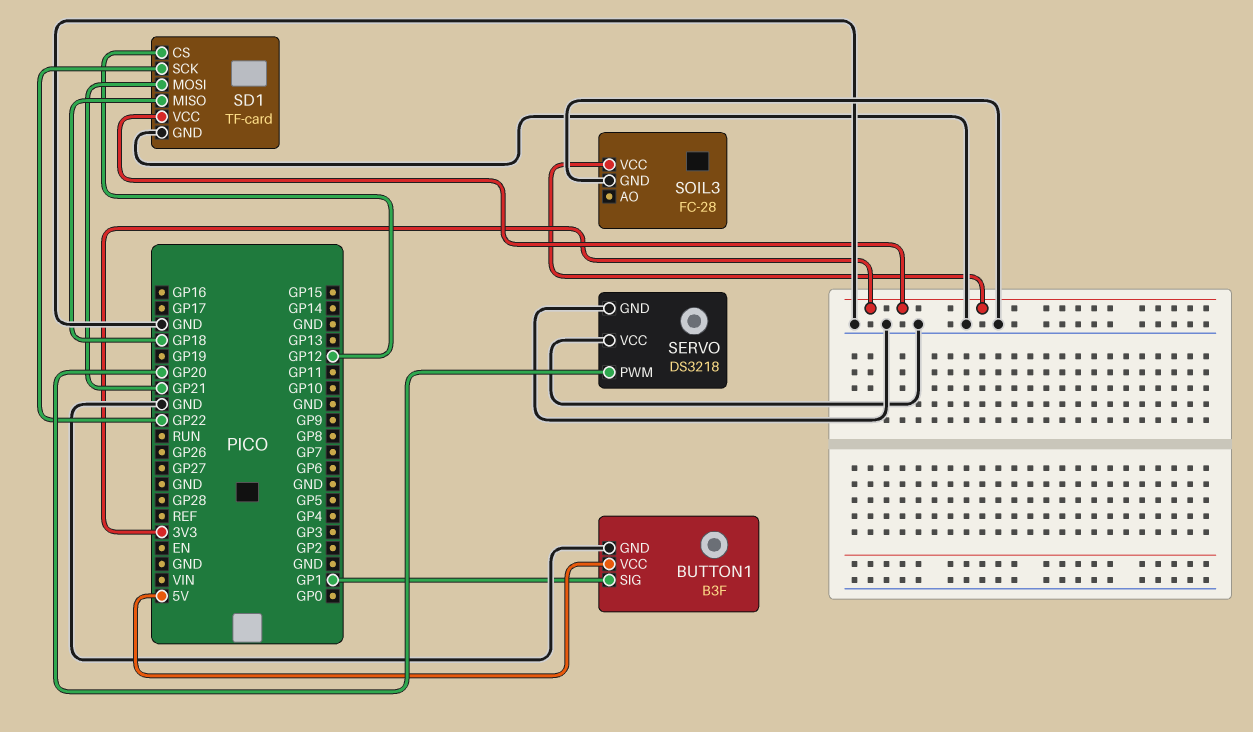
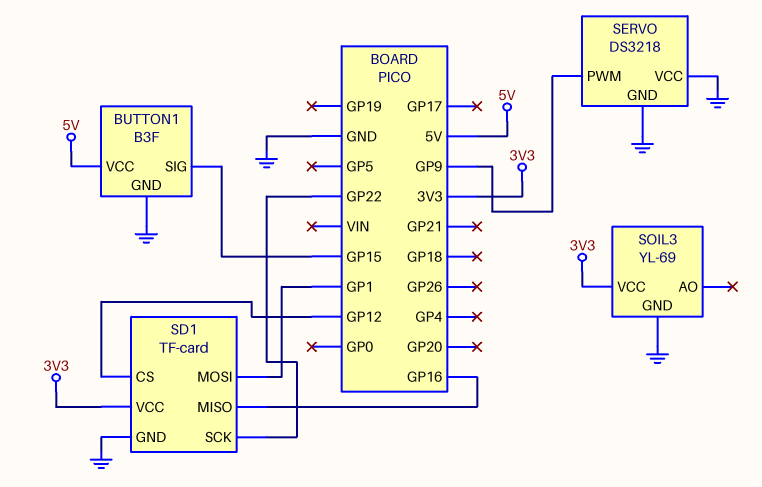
BUTTON1 pin SIG: GP1 -> GP15
SD1 pin MISO: GP18 -> GP16
SD1 pin MOSI: GP21 -> GP1
SERVO pin PWM: GP20 -> GP9
SOIL3: FC-28 -> YL-69

